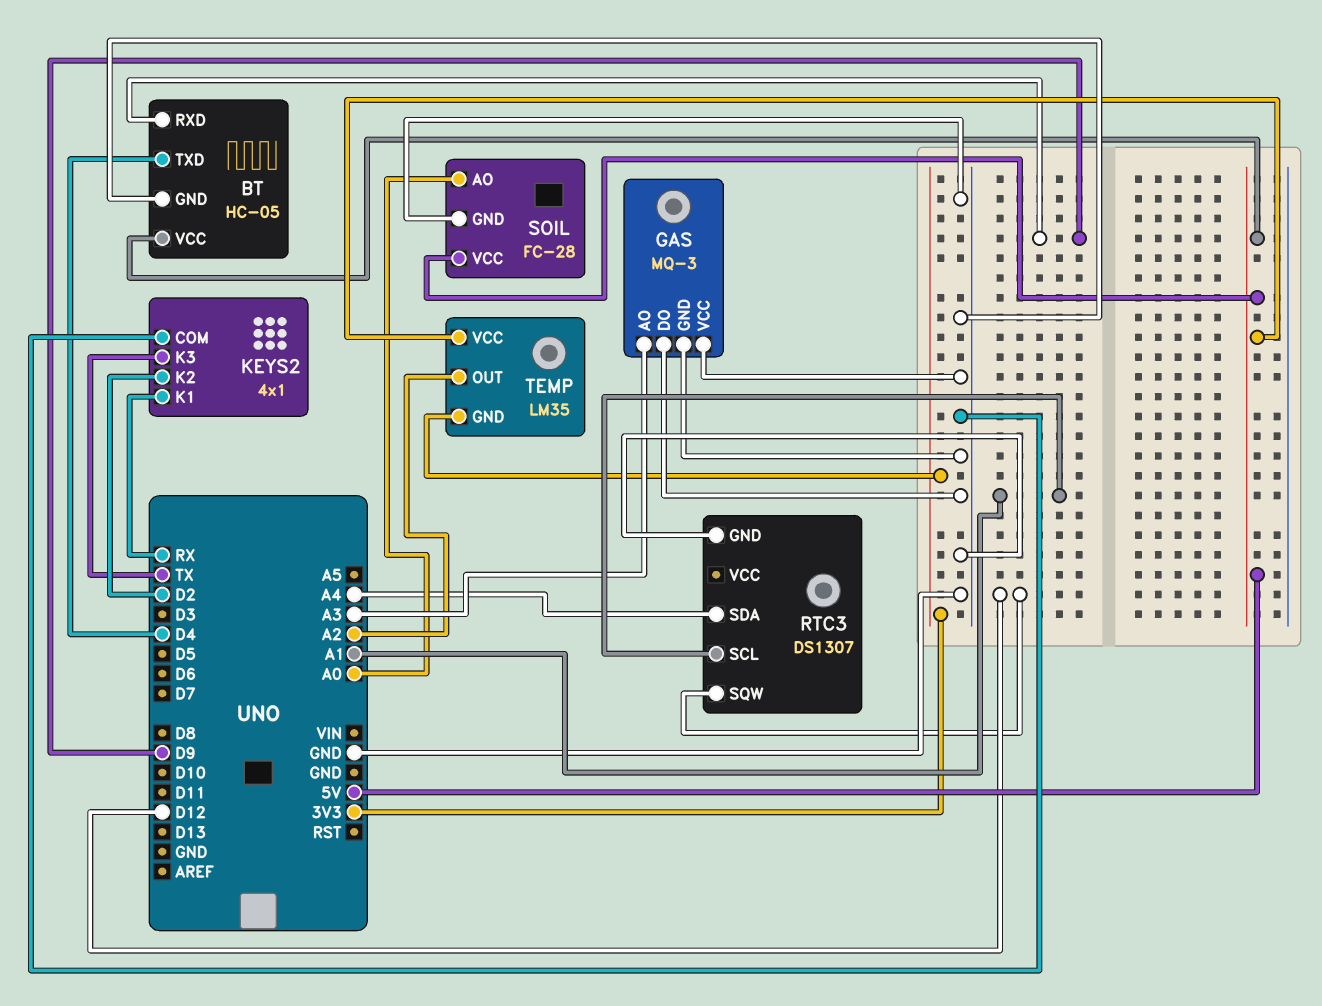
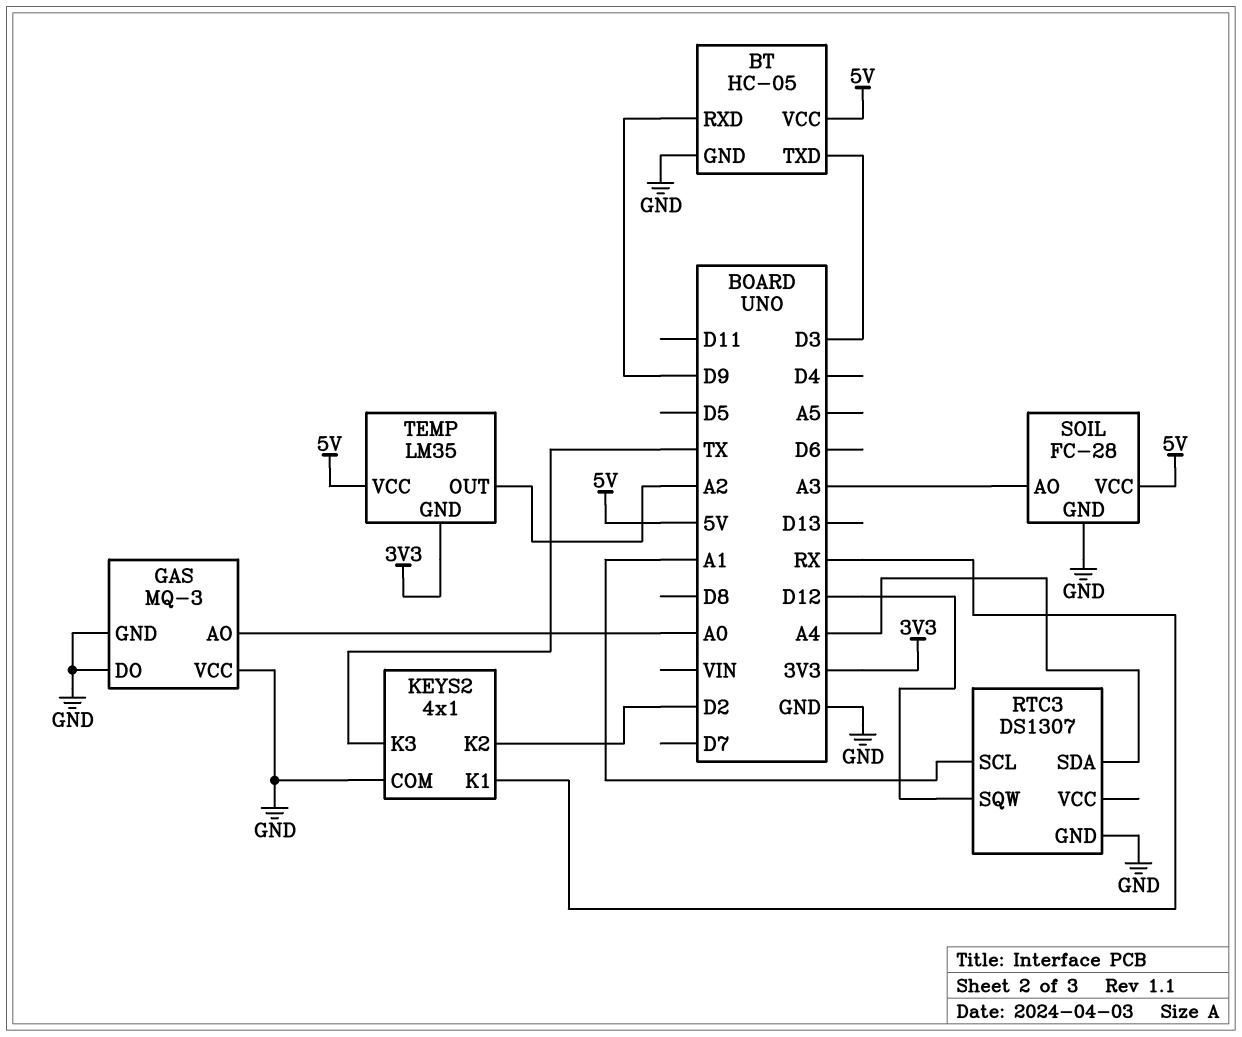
BT pin TXD: D4 -> D3
GAS pin AO: A3 -> A0
SOIL pin AO: A0 -> A3

